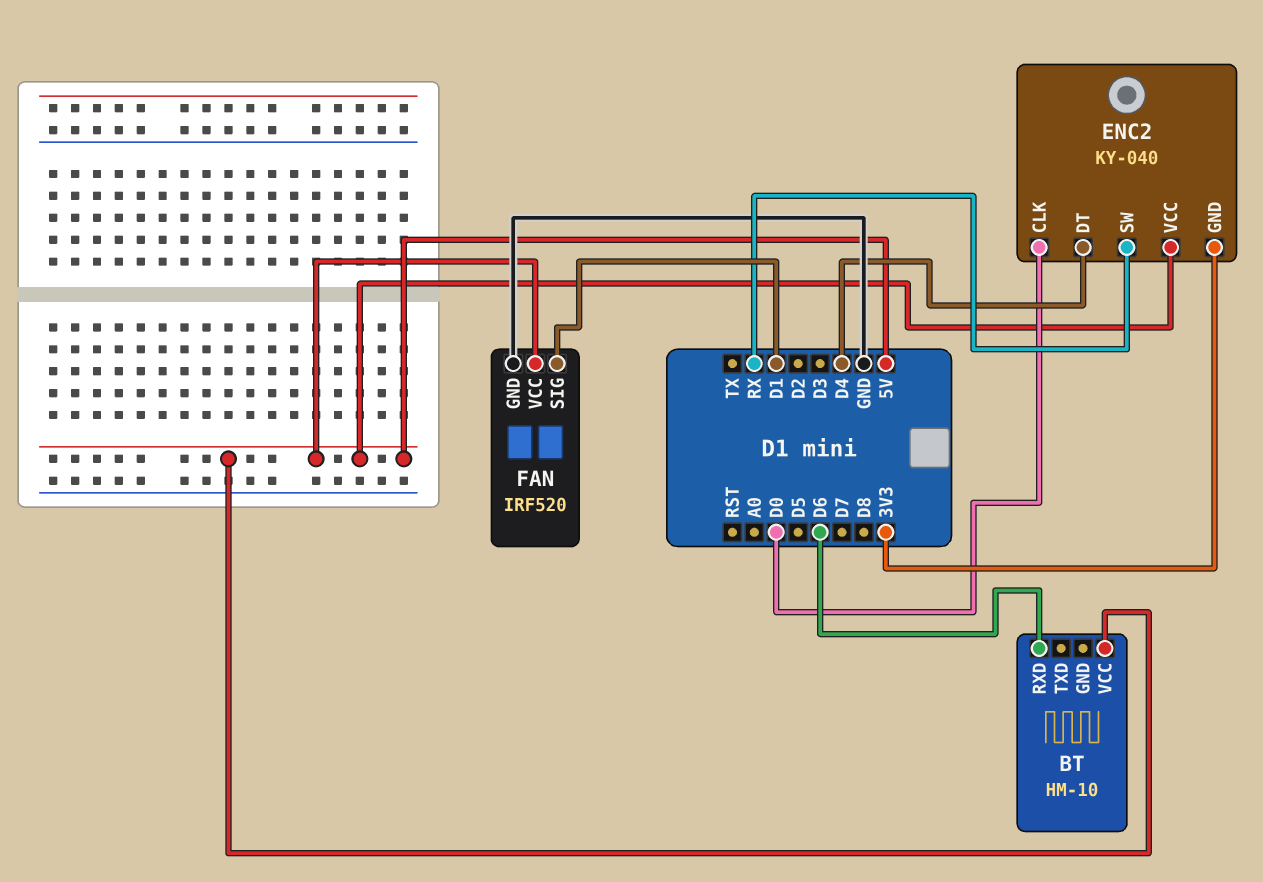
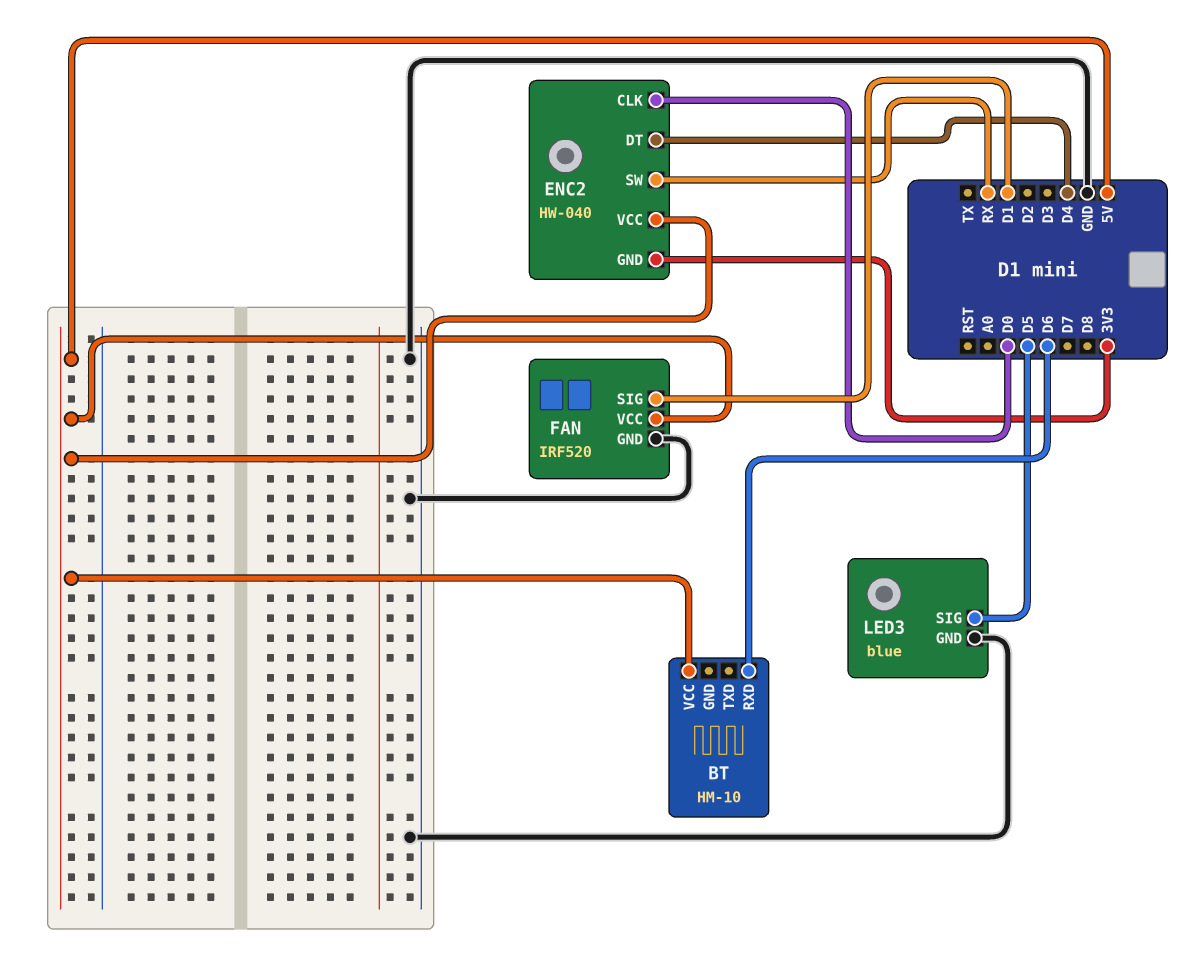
ENC2: KY-040 -> HW-040
LED3: none -> blue
LED3 pin GND: none -> GND
LED3 pin SIG: none -> D5

